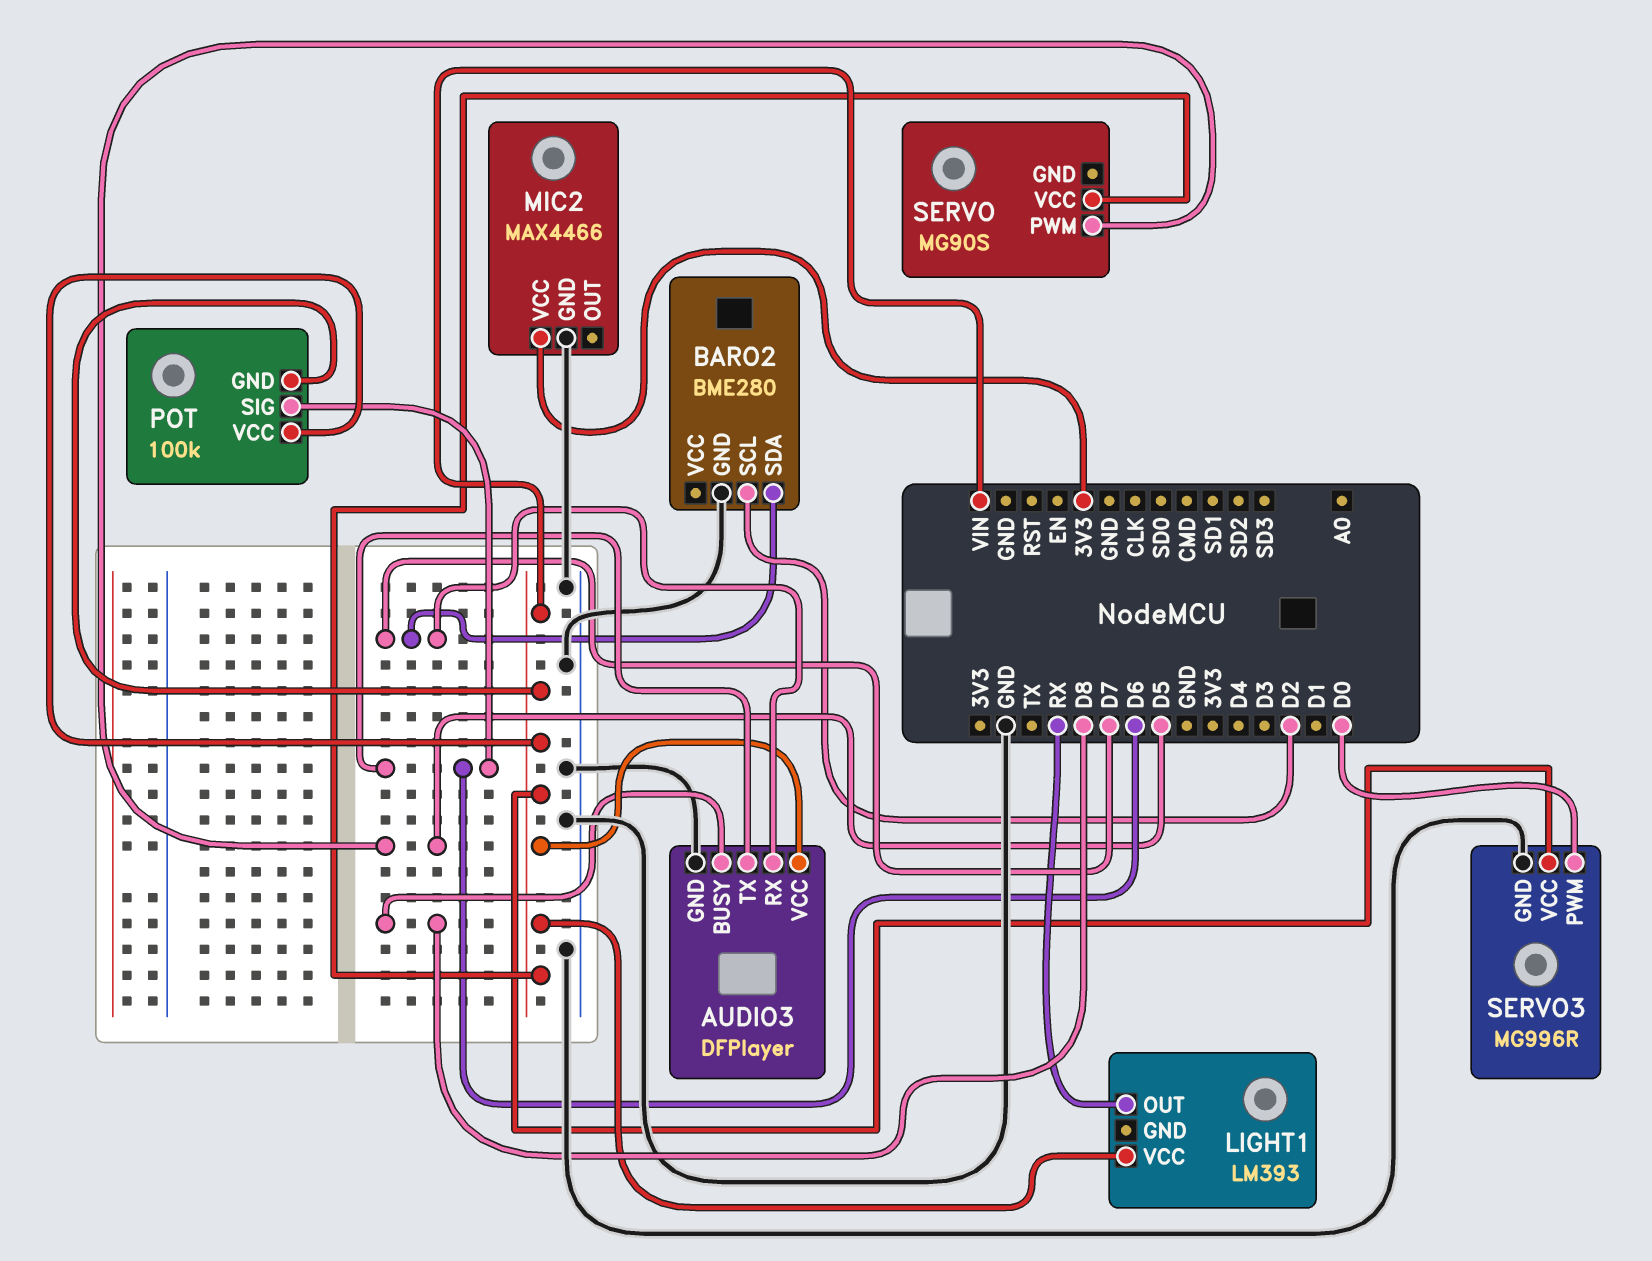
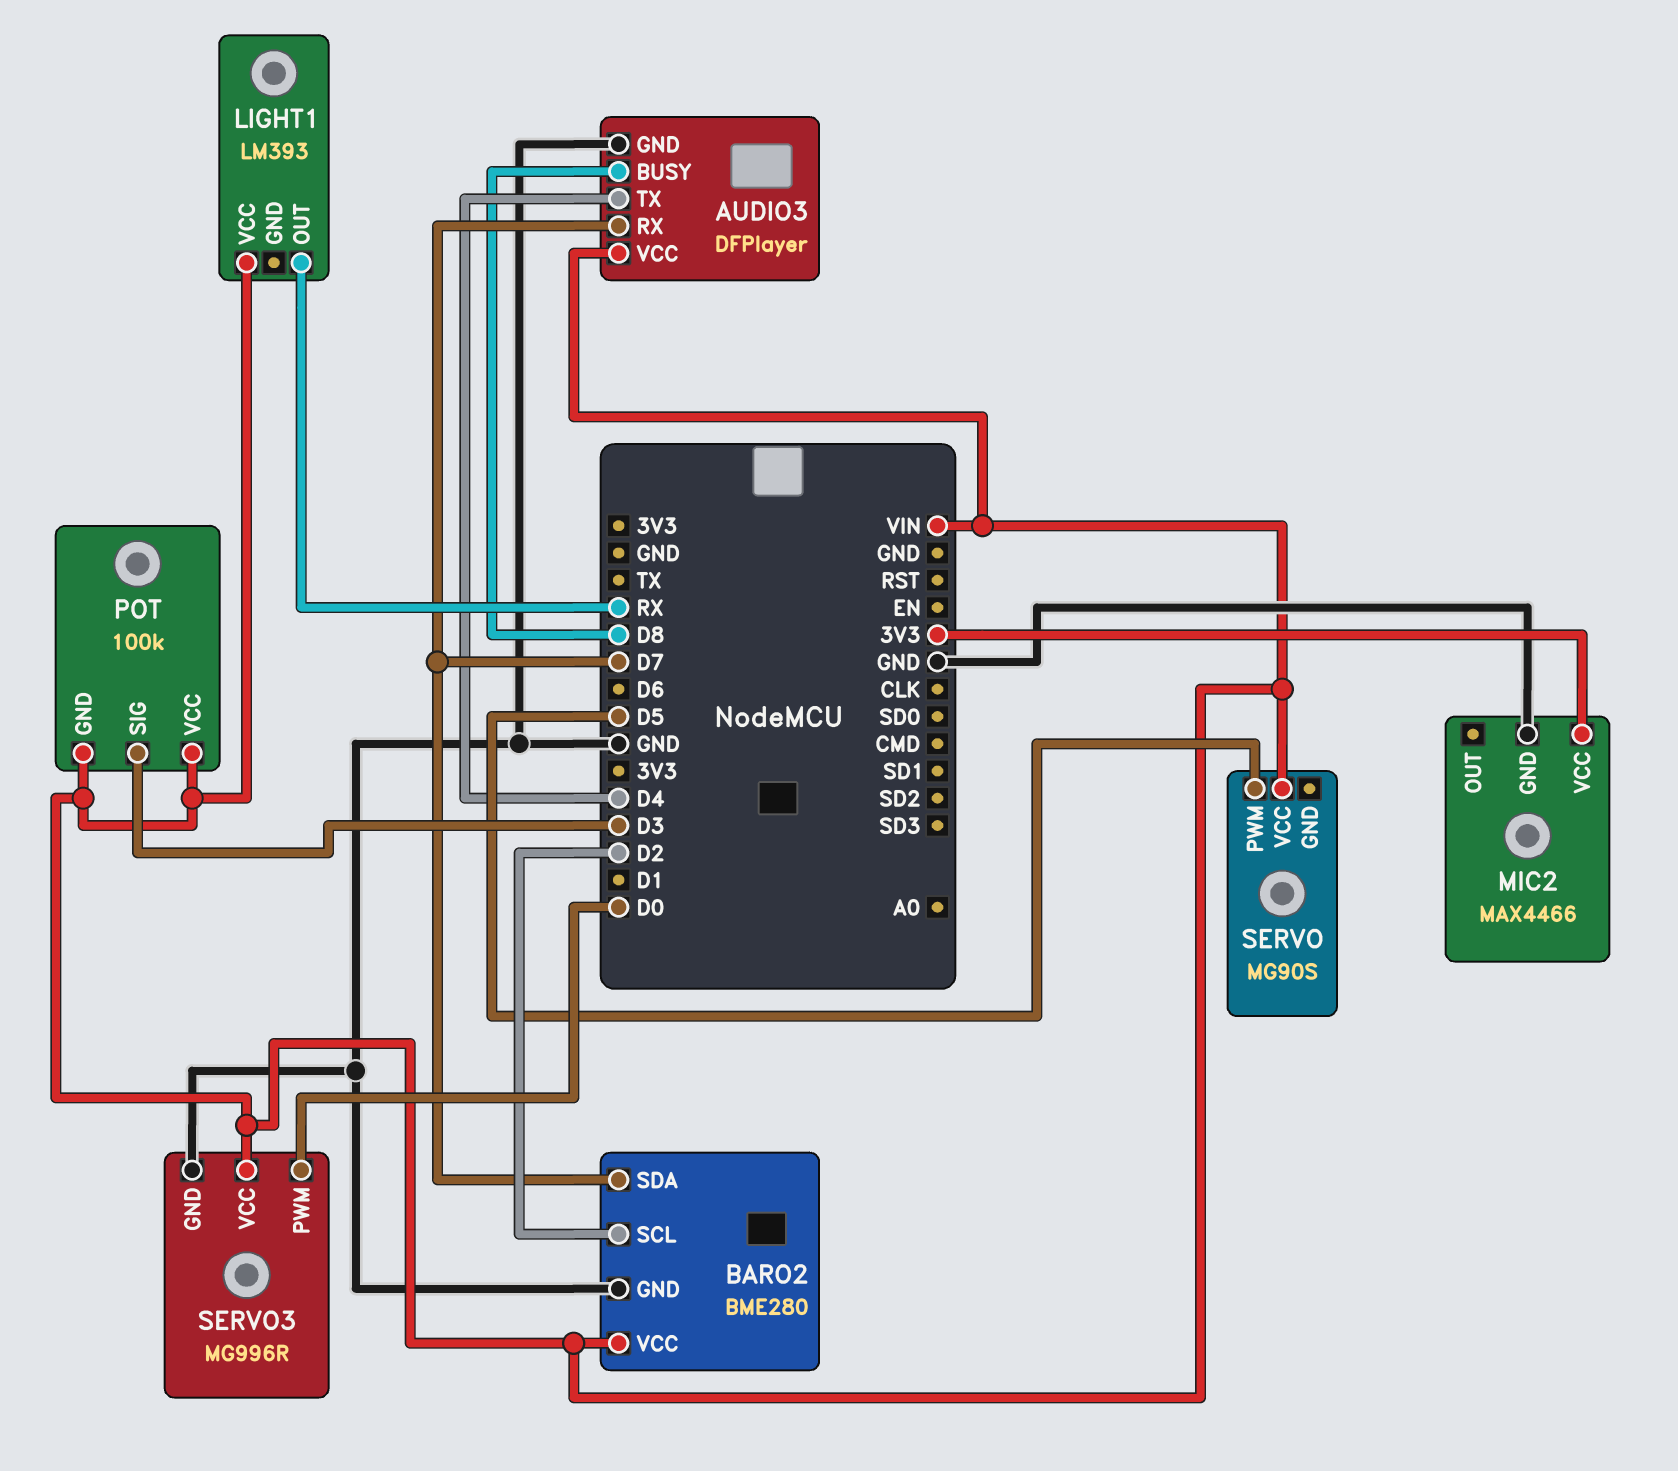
AUDIO3 pin TX: D6 -> D4
BARO2 pin VCC: none -> VIN
POT pin SIG: D6 -> D3

